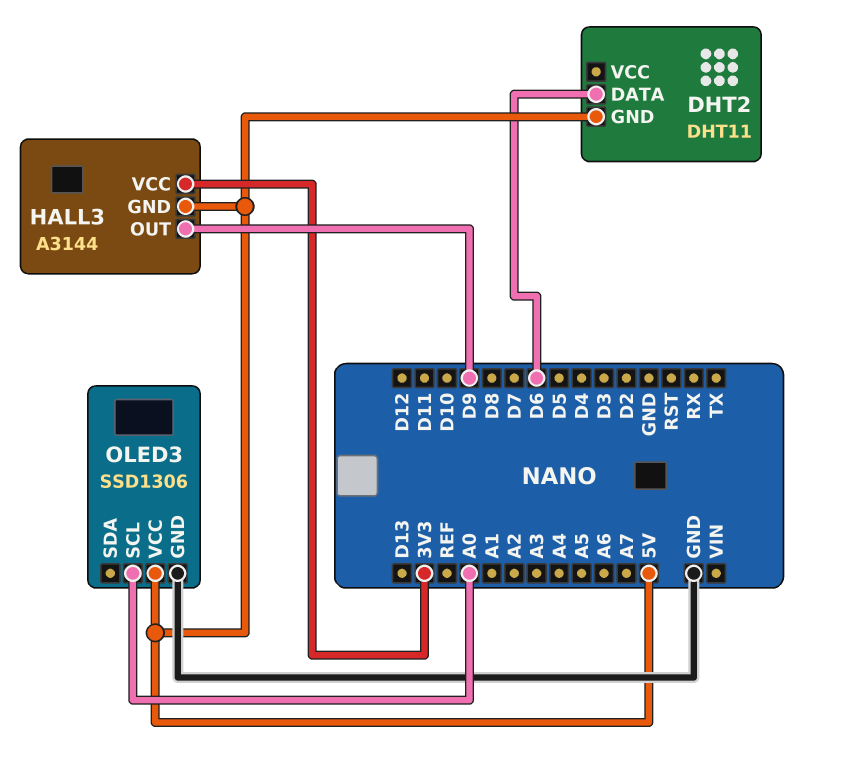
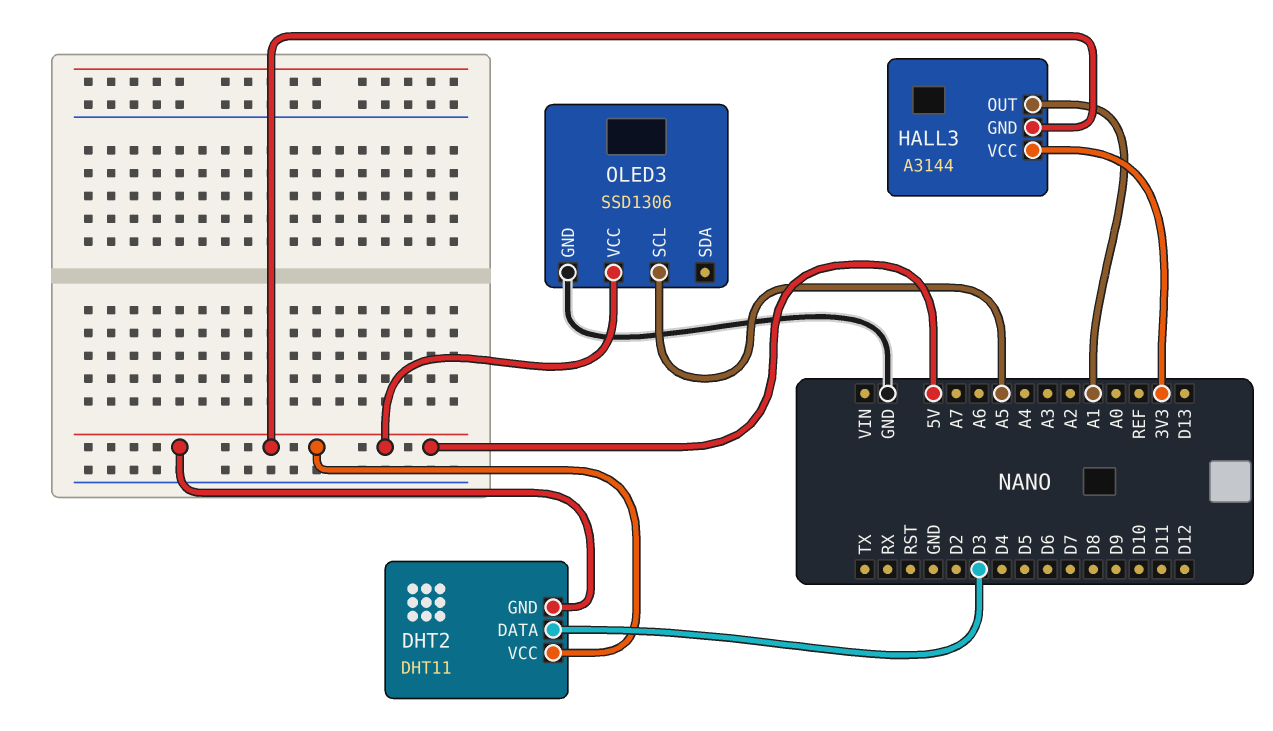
DHT2 pin DATA: D6 -> D3
DHT2 pin VCC: none -> 5V
HALL3 pin OUT: D9 -> A1
OLED3 pin SCL: A0 -> A5

